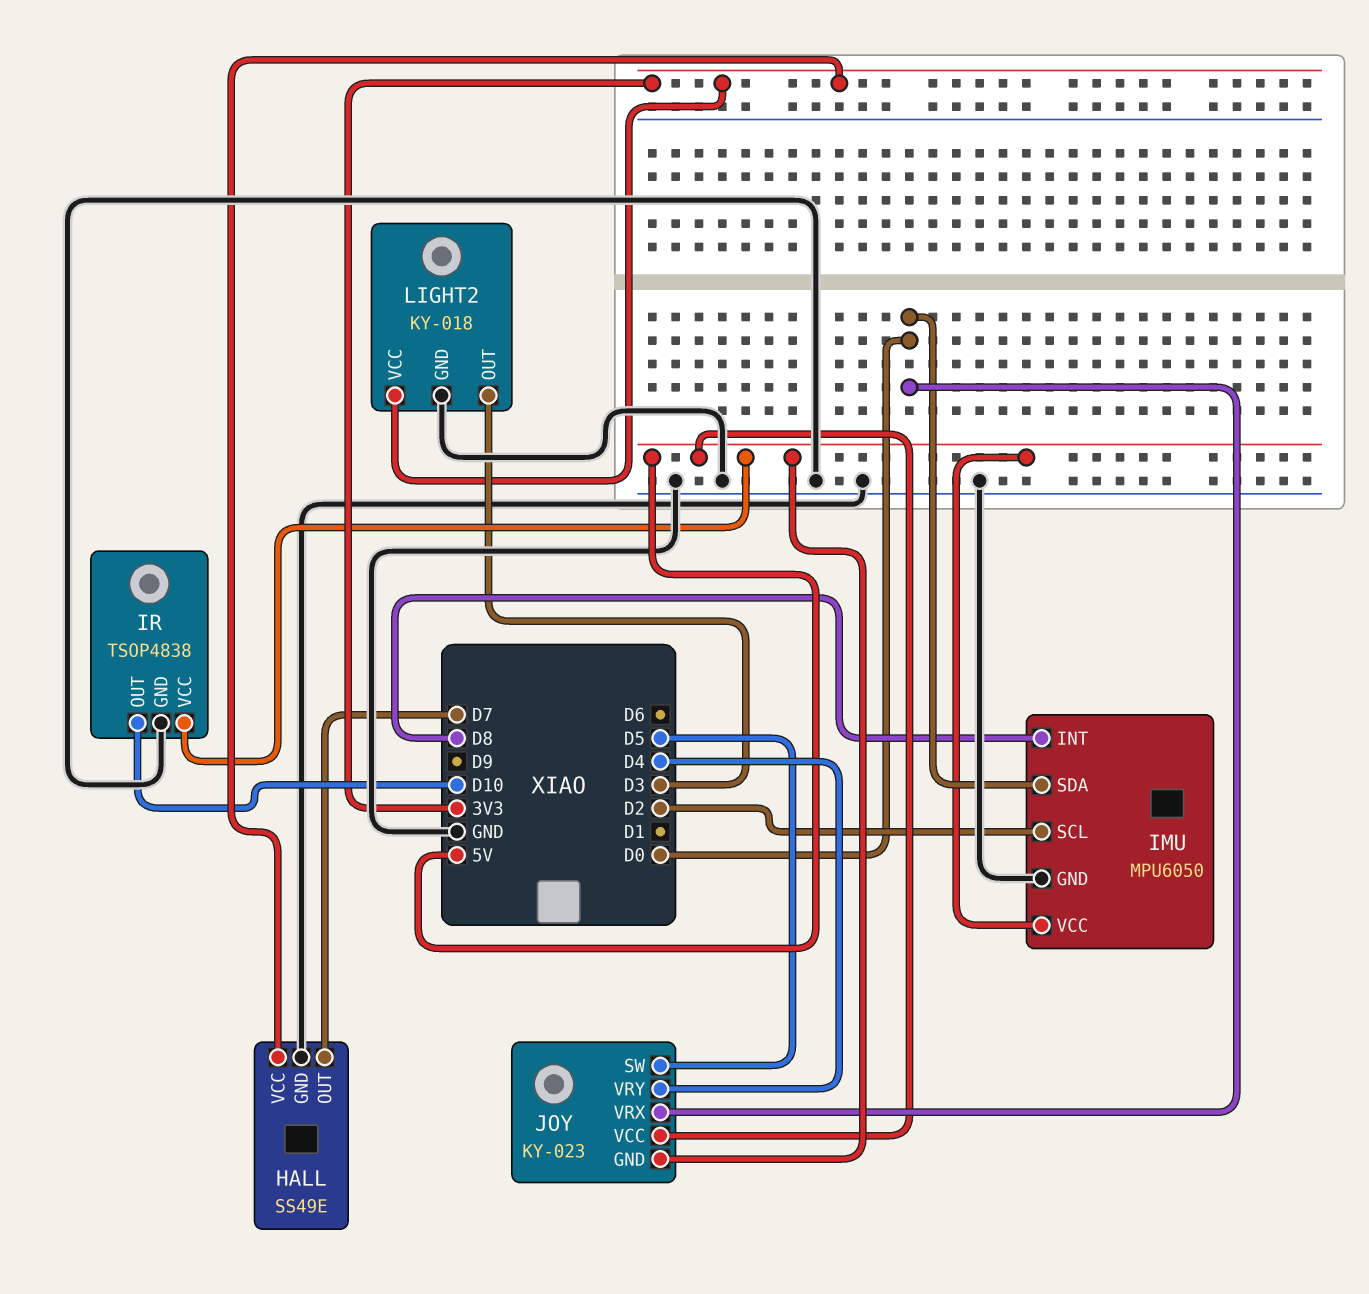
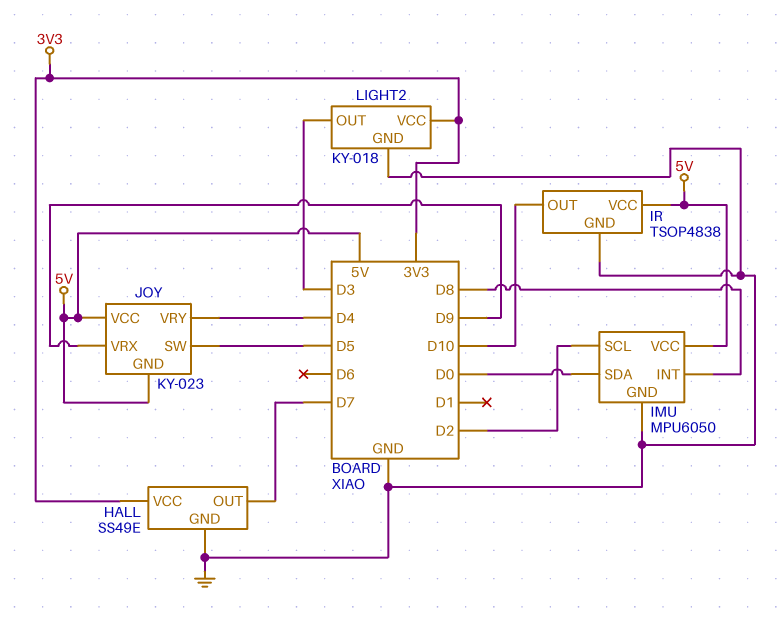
JOY pin VRX: D0 -> D9

